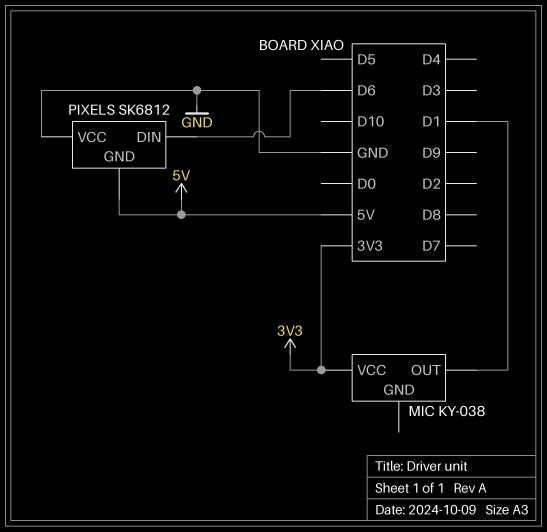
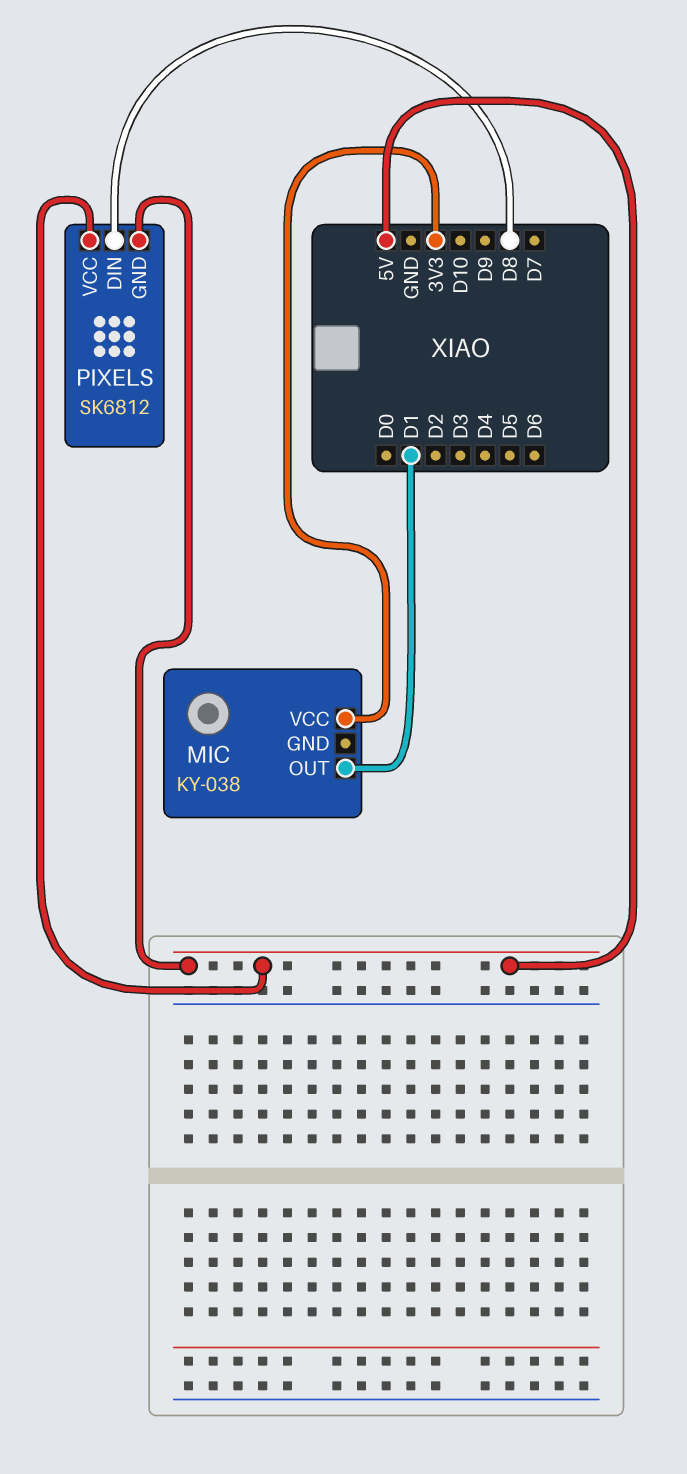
PIXELS pin DIN: D6 -> D8
PIXELS pin VCC: GND -> 5V

